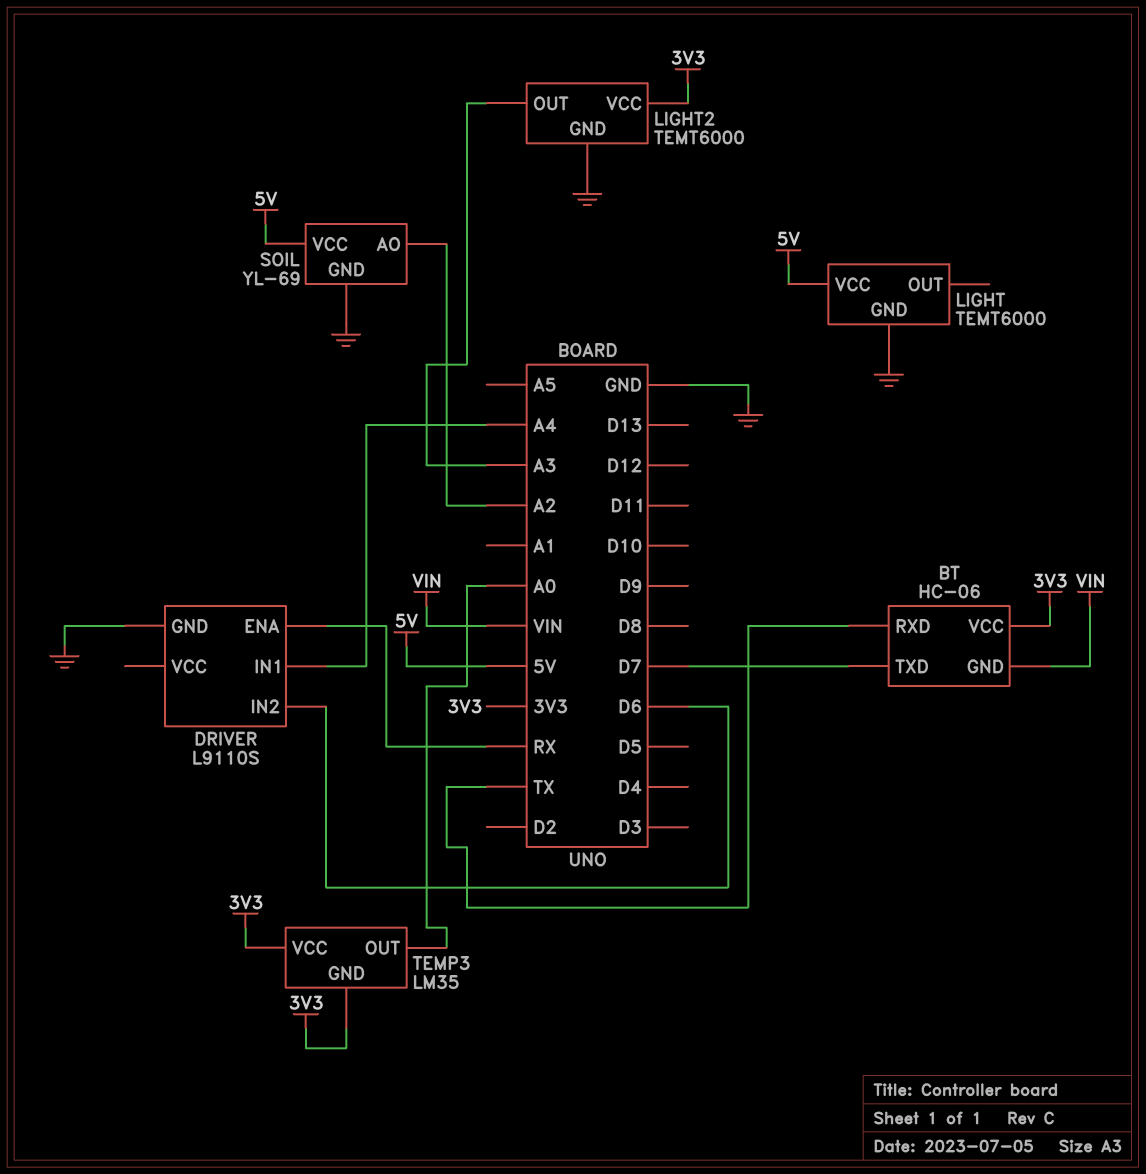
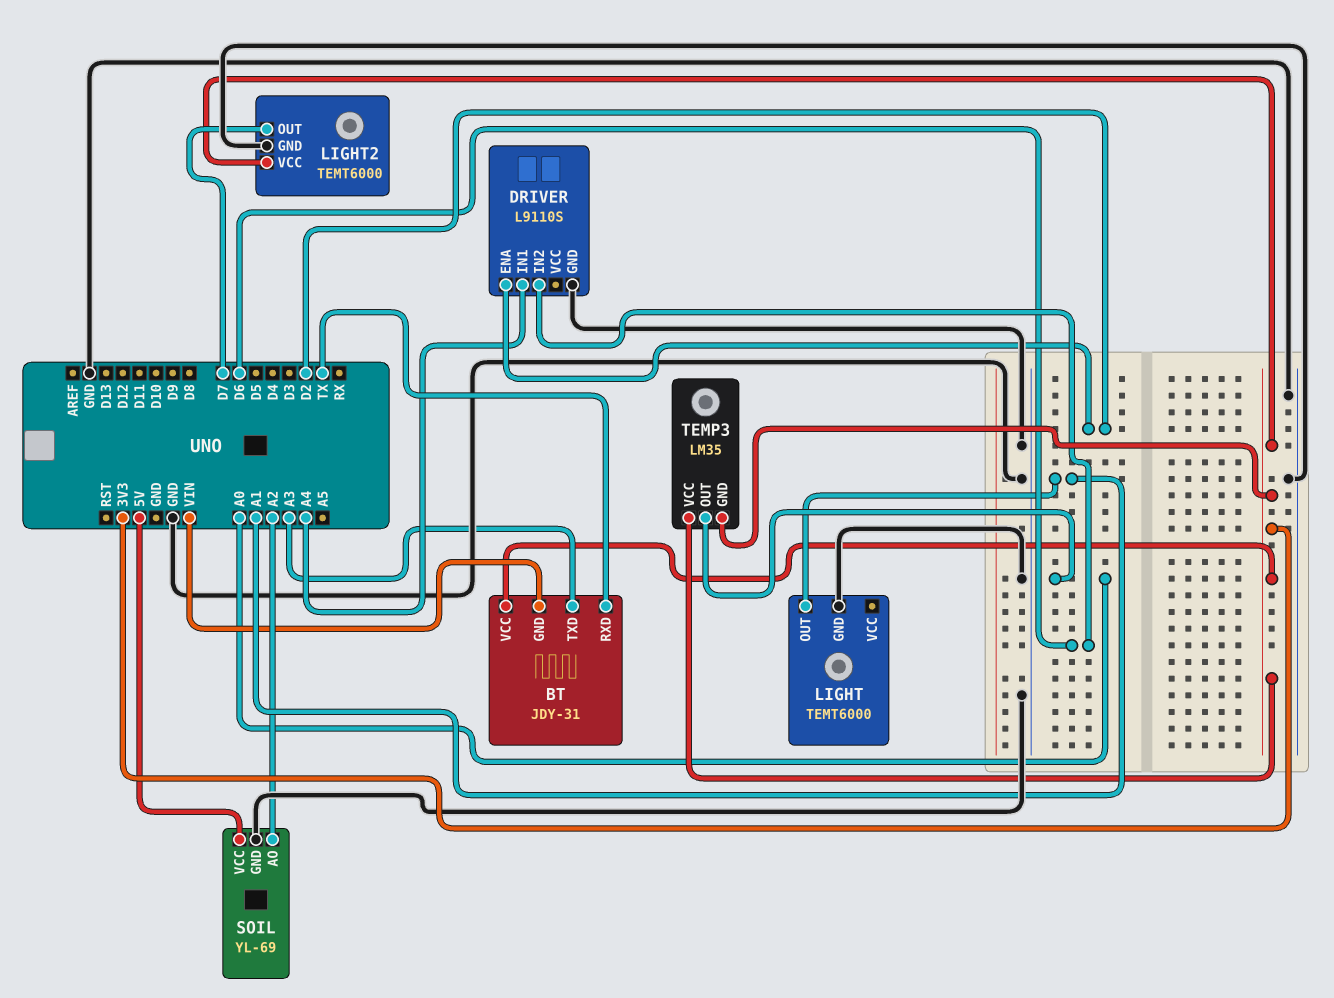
BT: HC-06 -> JDY-31
BT pin TXD: D7 -> A3
DRIVER pin ENA: RX -> D2
LIGHT pin OUT: none -> A1
LIGHT pin VCC: 5V -> none
LIGHT2 pin OUT: A3 -> D7

